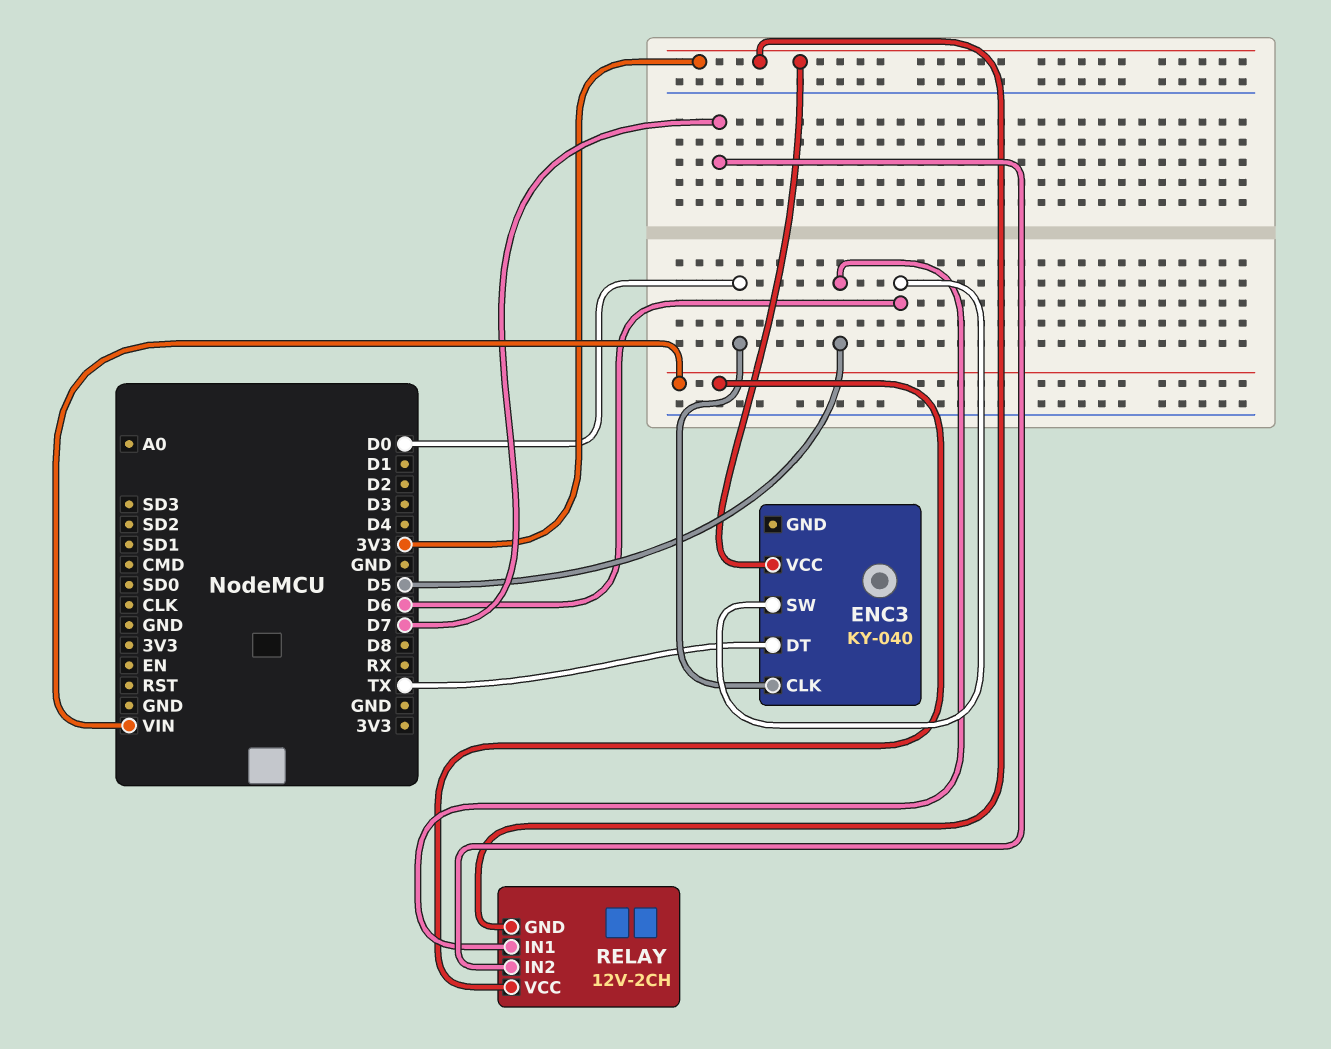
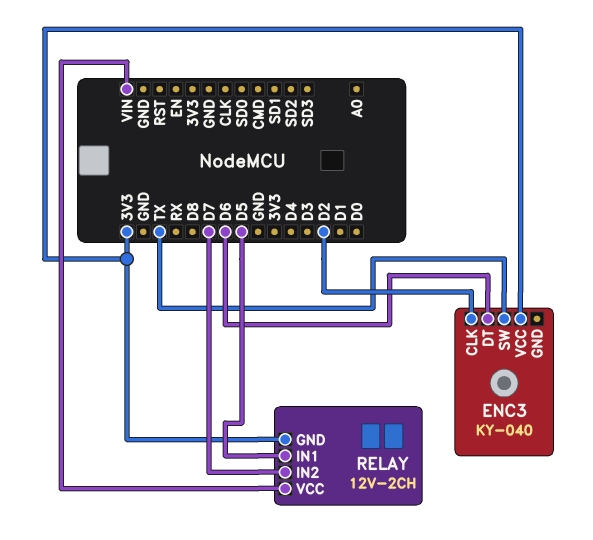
ENC3 pin CLK: D0 -> D2
ENC3 pin DT: TX -> D6
ENC3 pin SW: D6 -> TX

